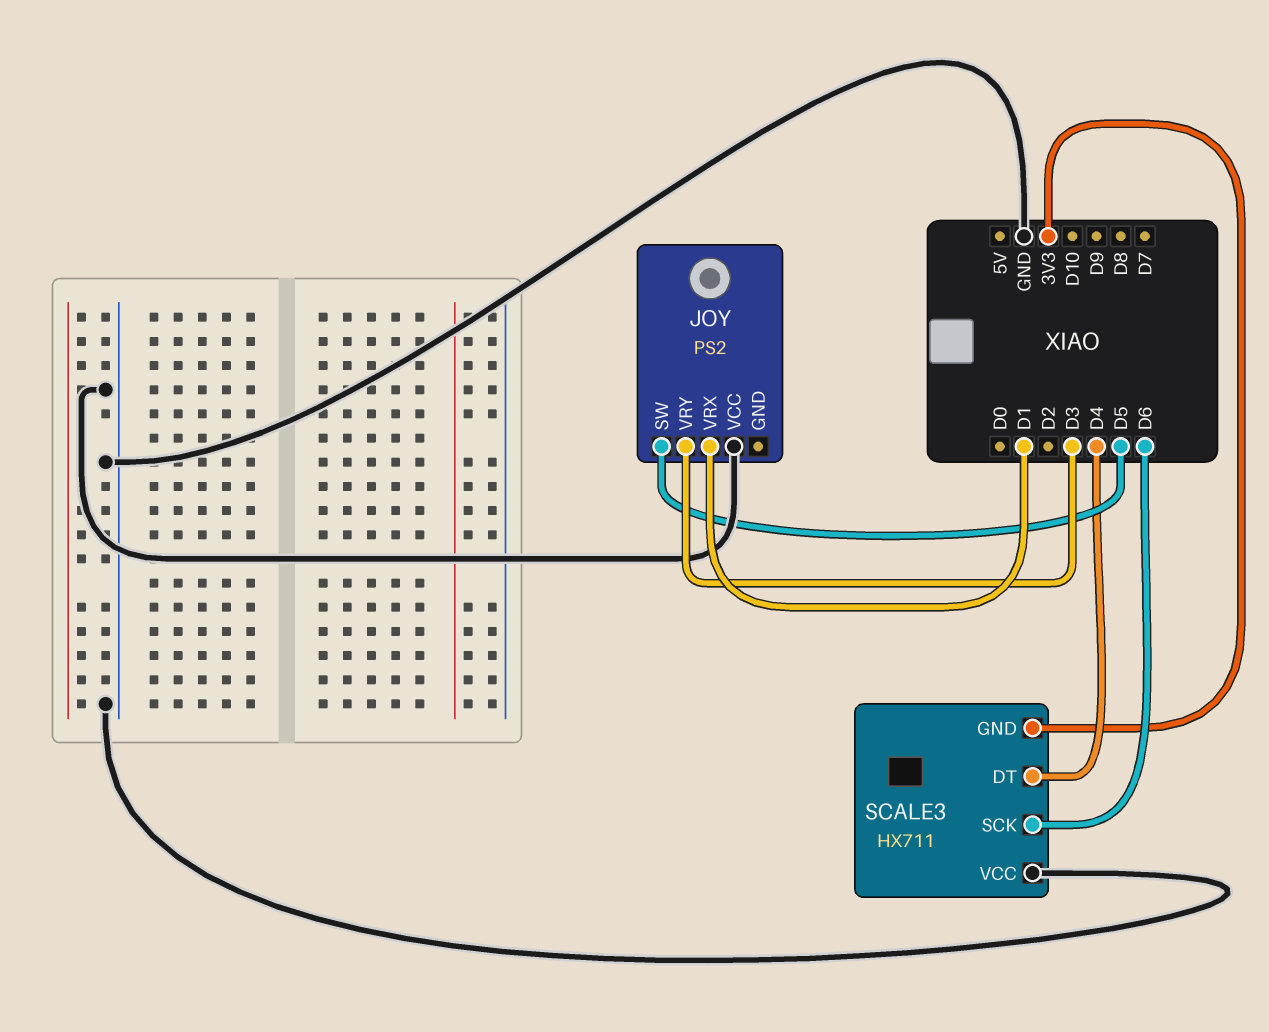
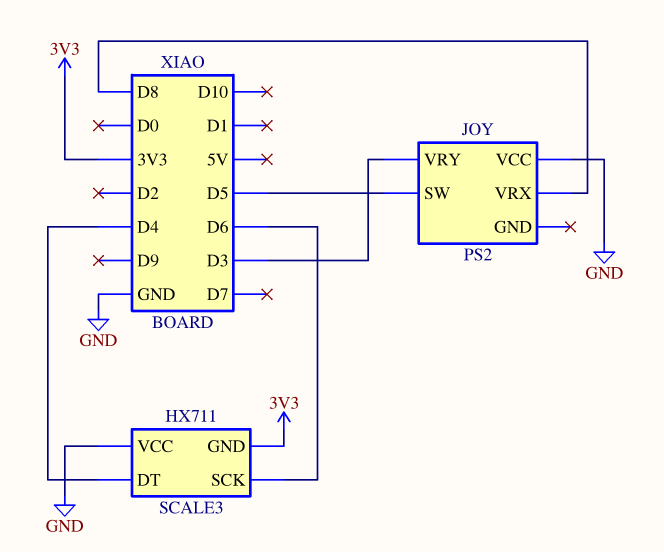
JOY pin VRX: D1 -> D8

